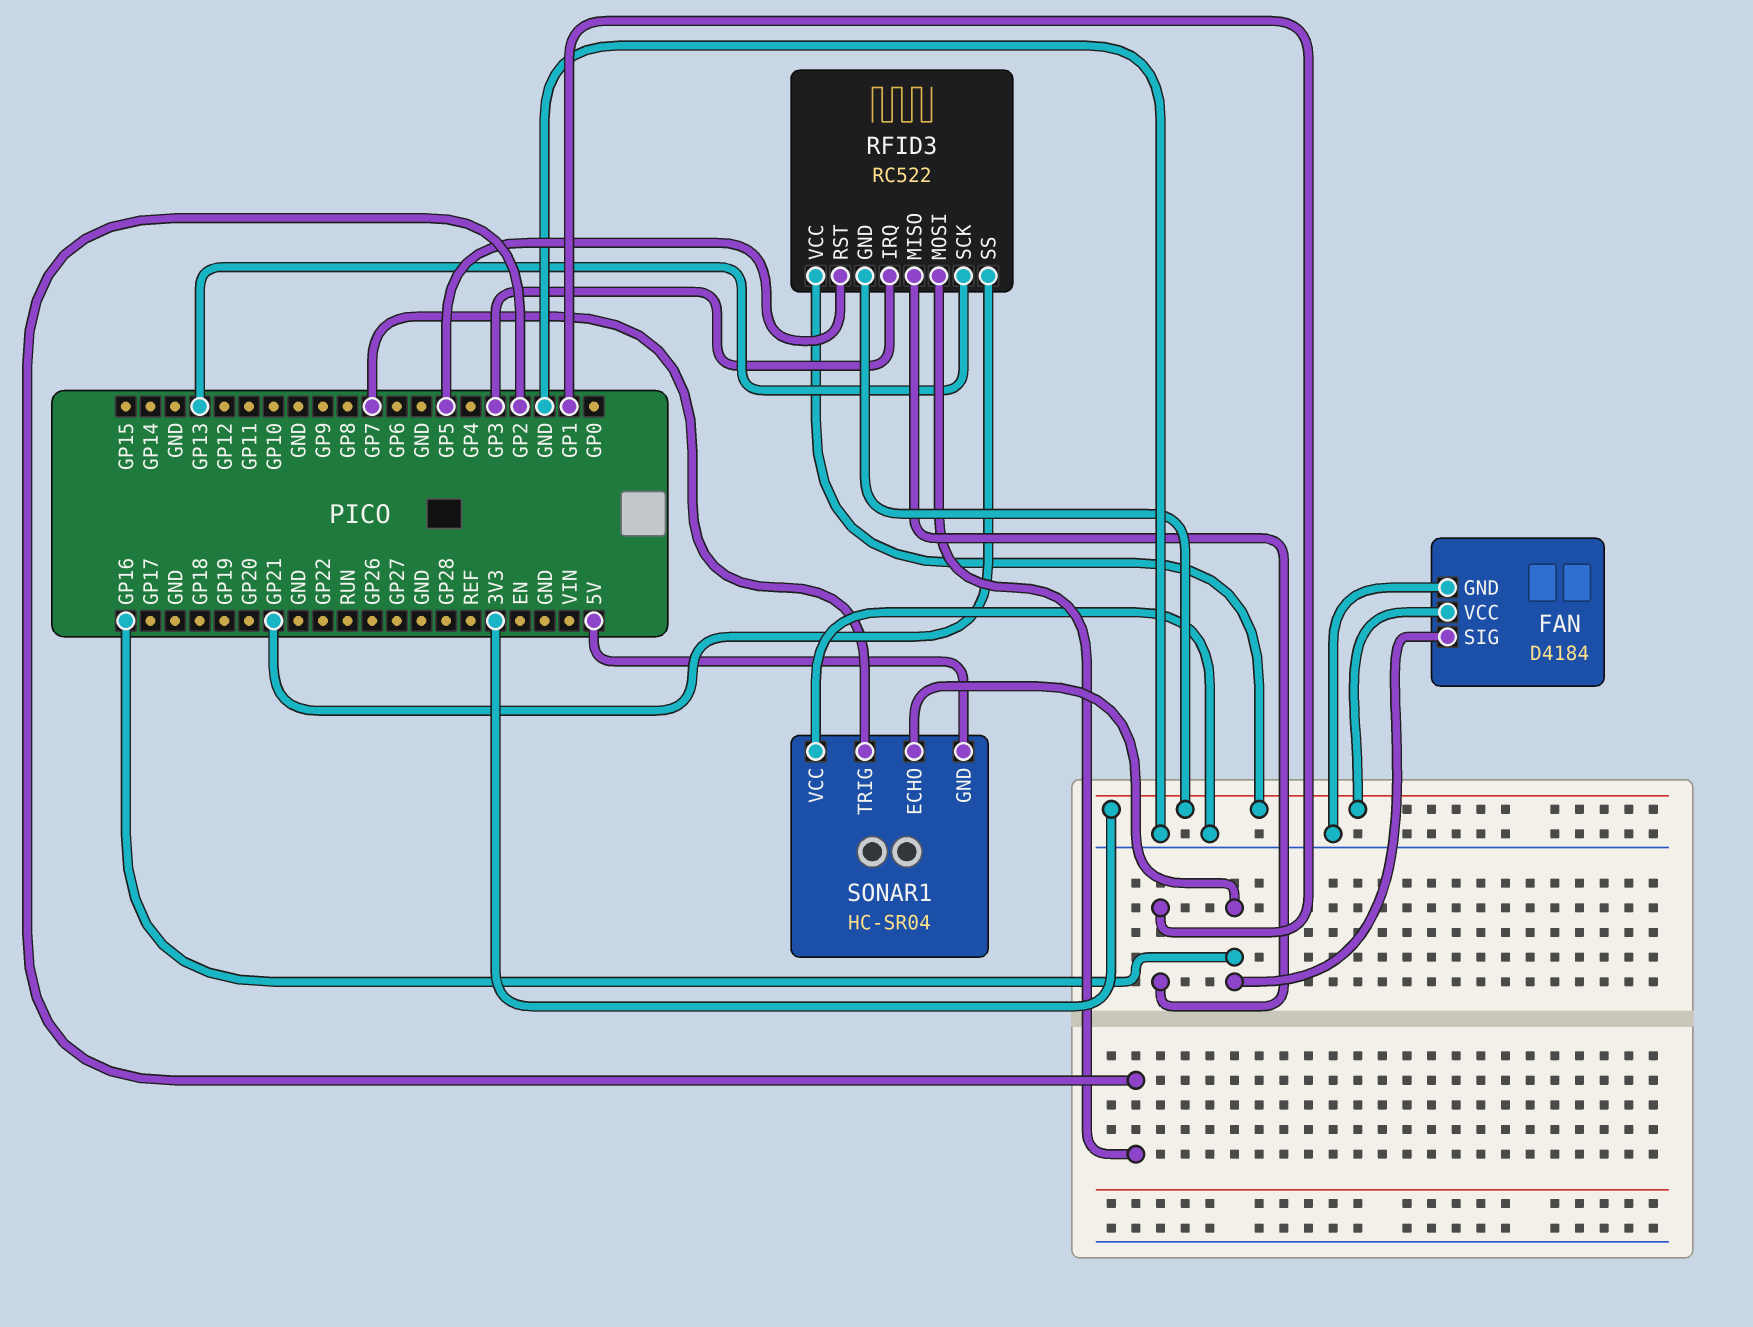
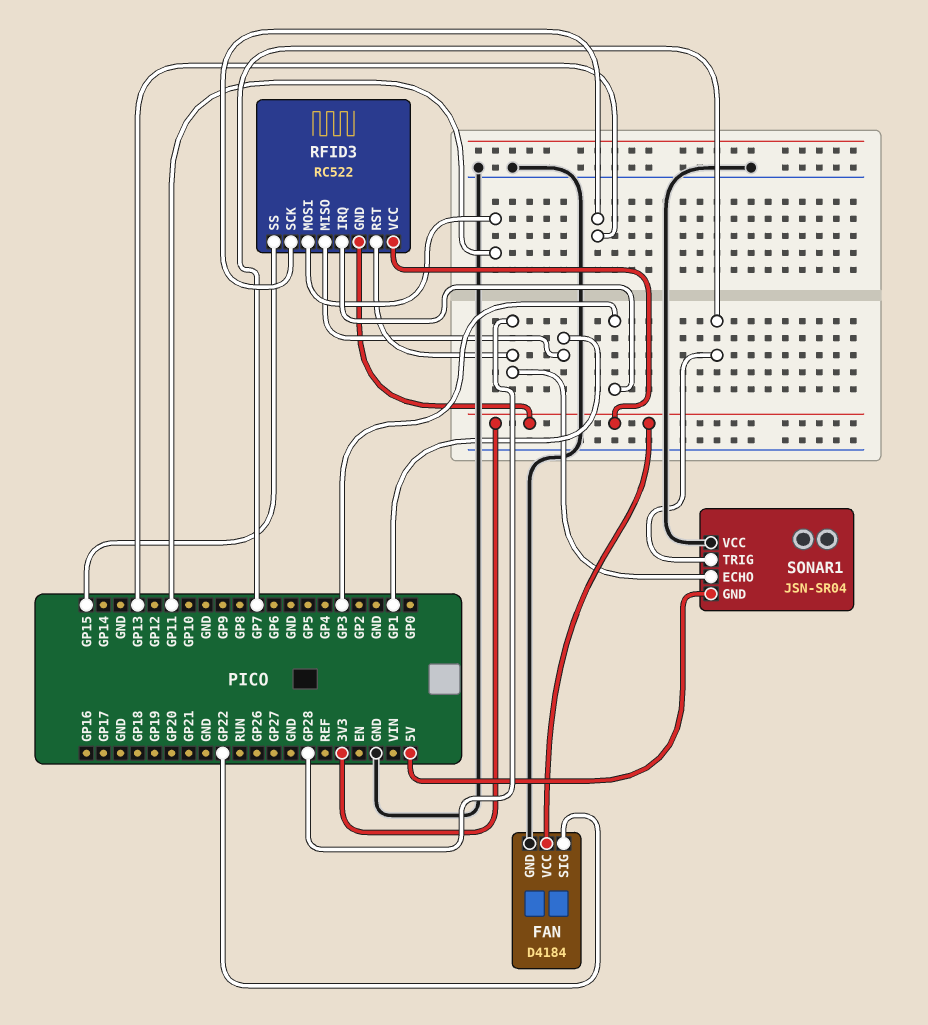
FAN pin SIG: GP16 -> GP22
RFID3 pin MOSI: GP2 -> GP11
RFID3 pin RST: GP5 -> GP28
RFID3 pin SS: GP21 -> GP15
SONAR1: HC-SR04 -> JSN-SR04
SONAR1 pin ECHO: GP16 -> GP28

